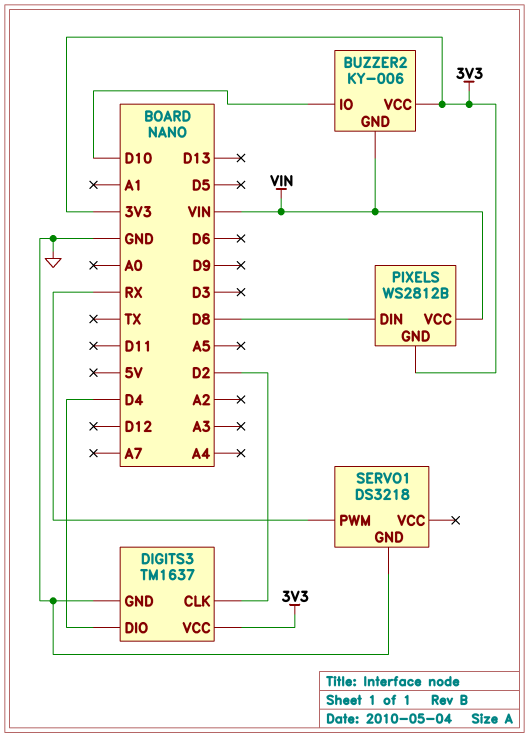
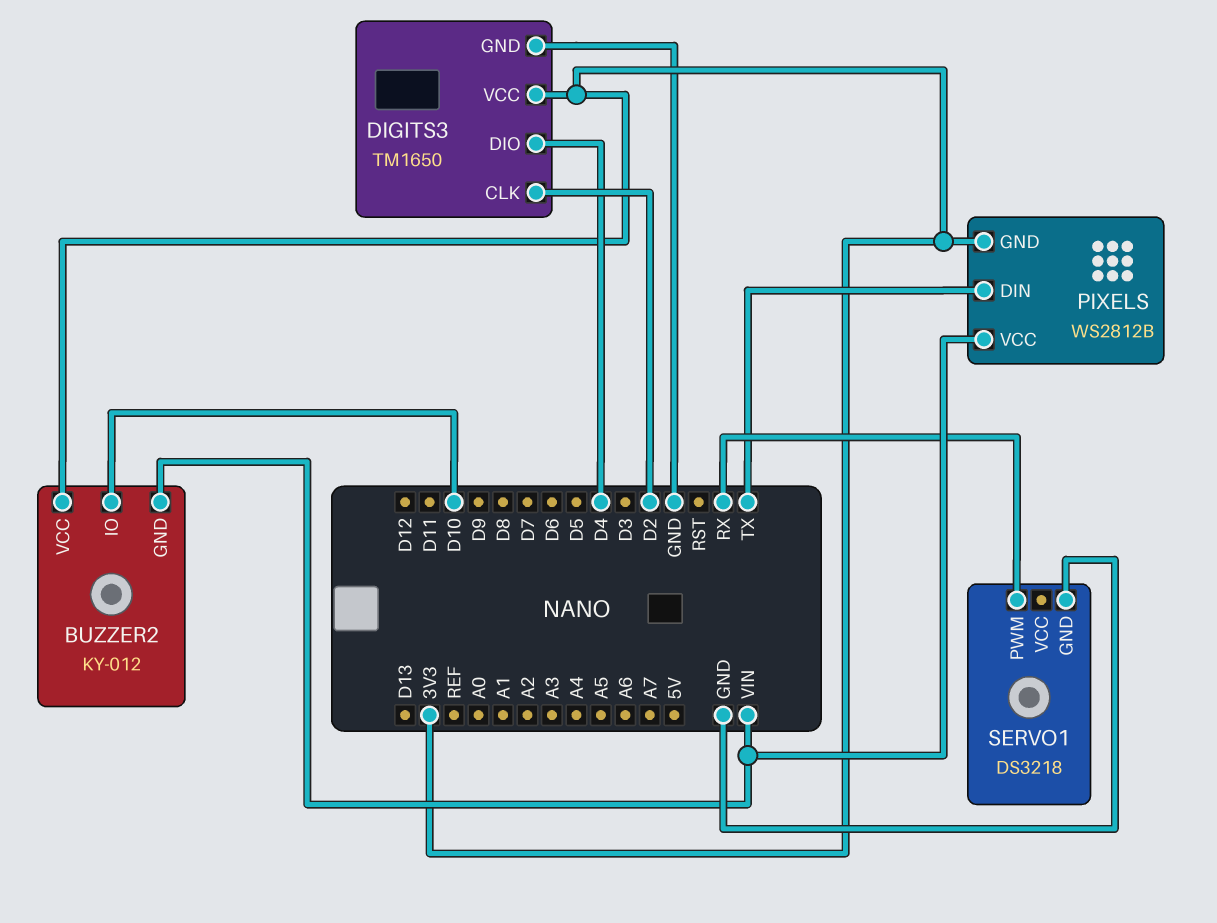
BUZZER2: KY-006 -> KY-012
DIGITS3: TM1637 -> TM1650
PIXELS pin DIN: D8 -> TX

